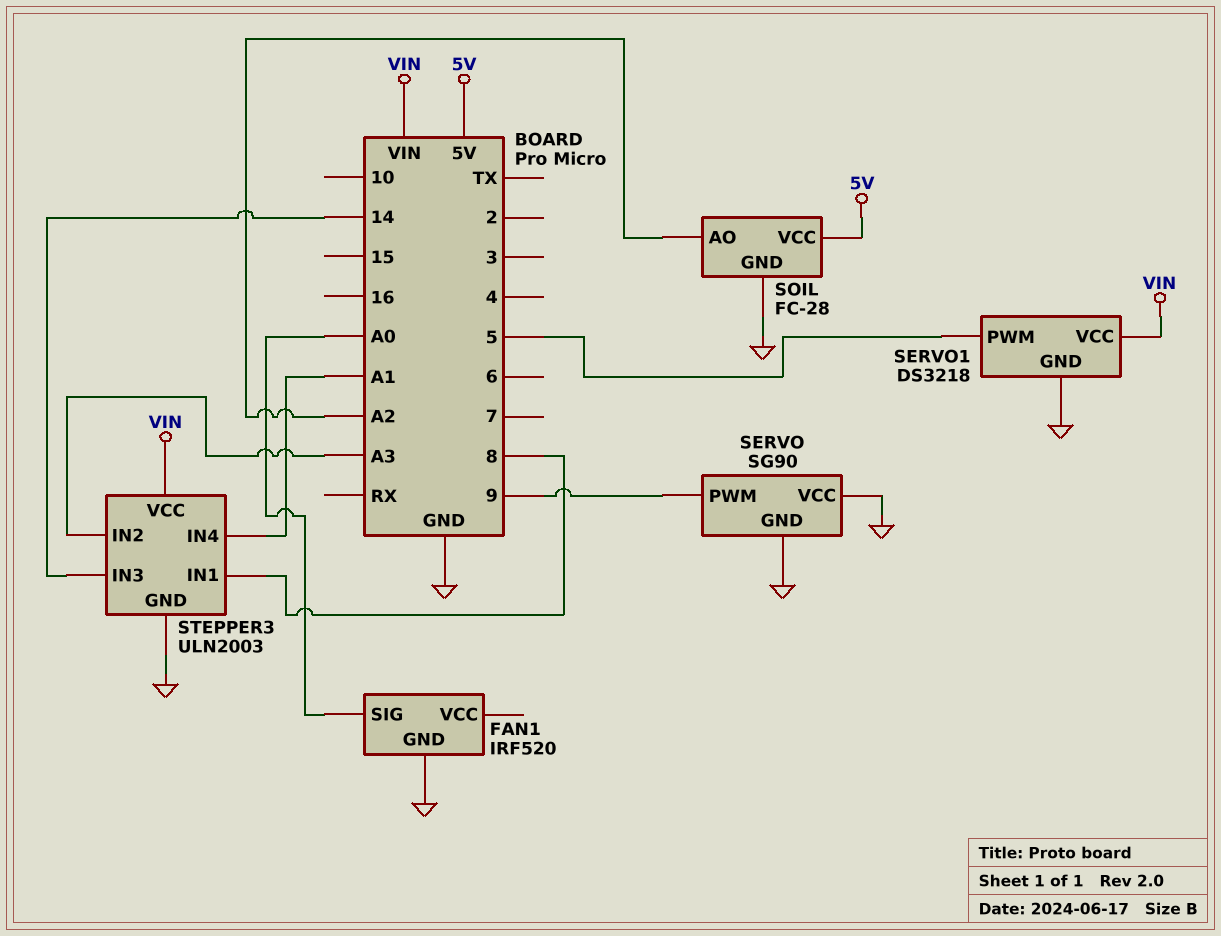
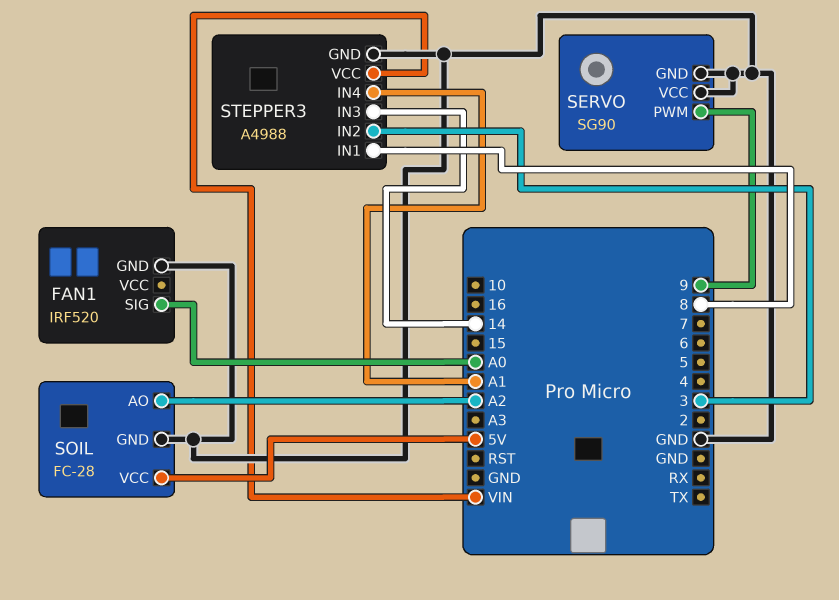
SERVO1: DS3218 -> none
SERVO1 pin GND: GND -> none
SERVO1 pin PWM: 5 -> none
SERVO1 pin VCC: VIN -> none
STEPPER3: ULN2003 -> A4988
STEPPER3 pin IN2: A3 -> 3

